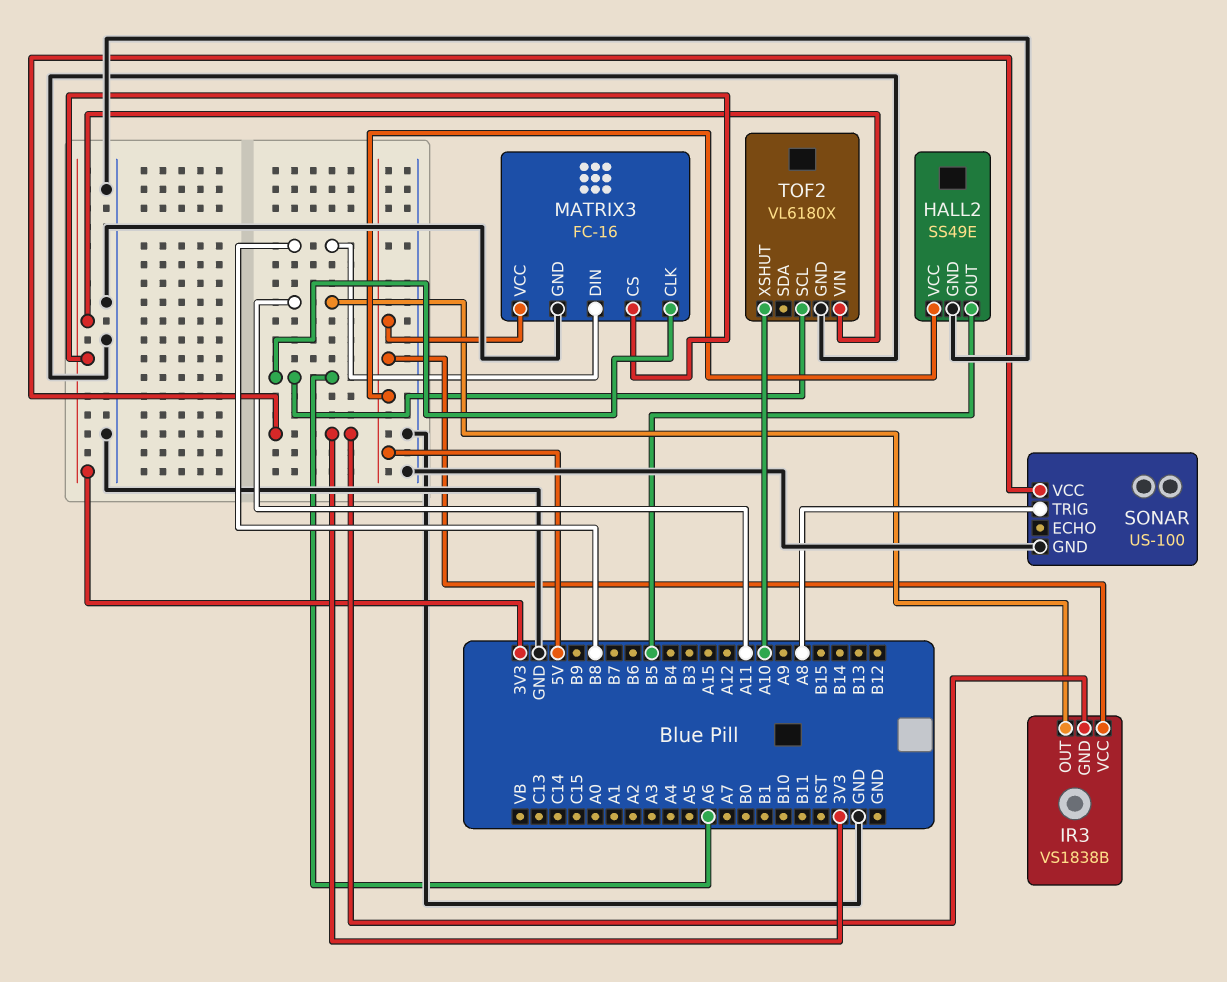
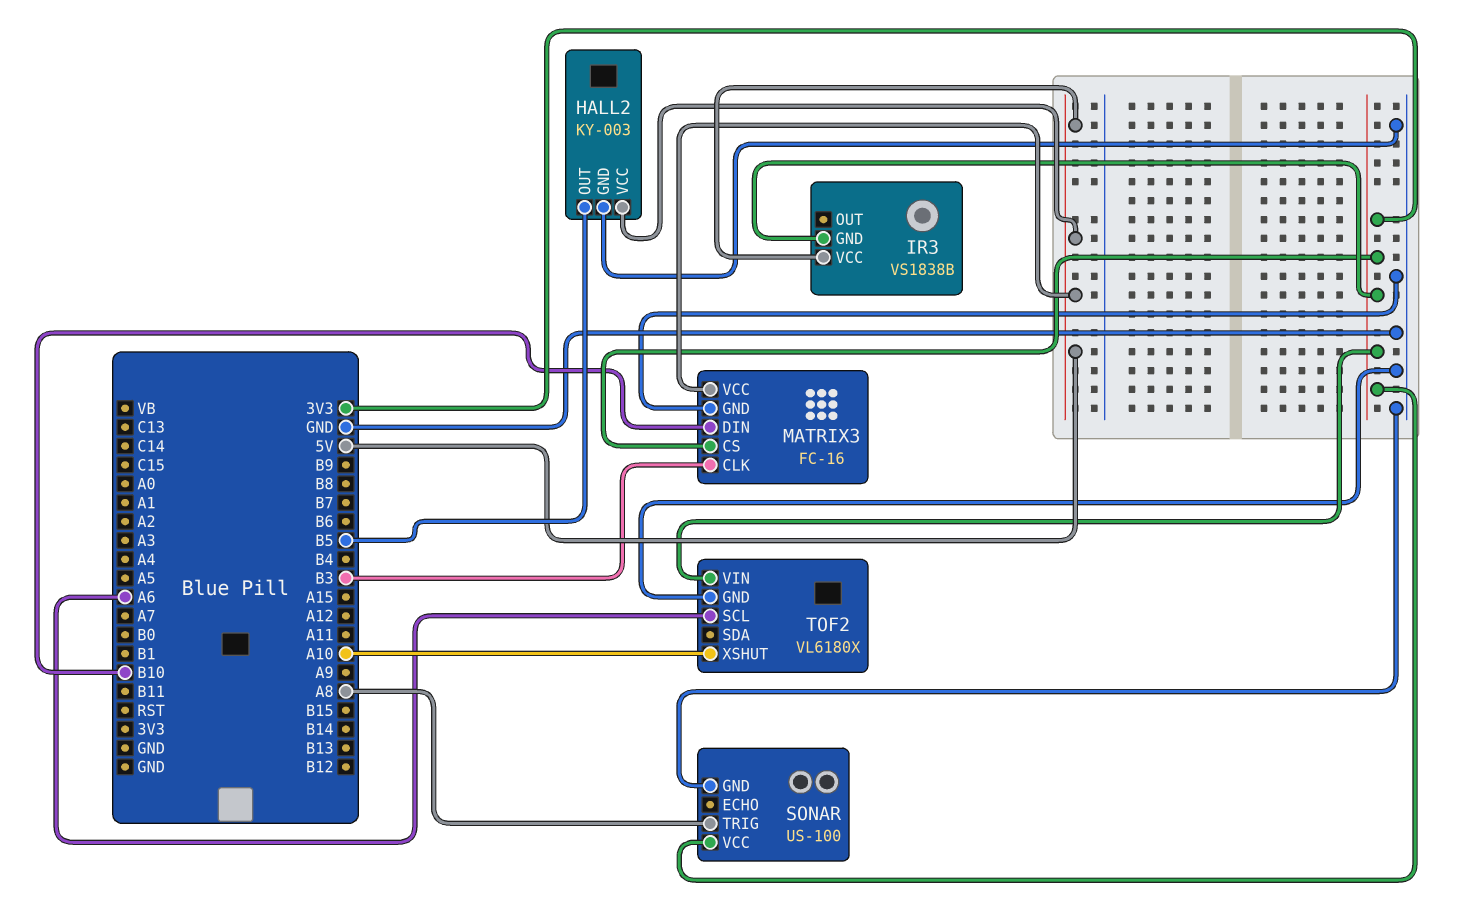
HALL2: SS49E -> KY-003
IR3 pin OUT: A11 -> none
MATRIX3 pin CLK: A6 -> B3
MATRIX3 pin DIN: B8 -> B10

